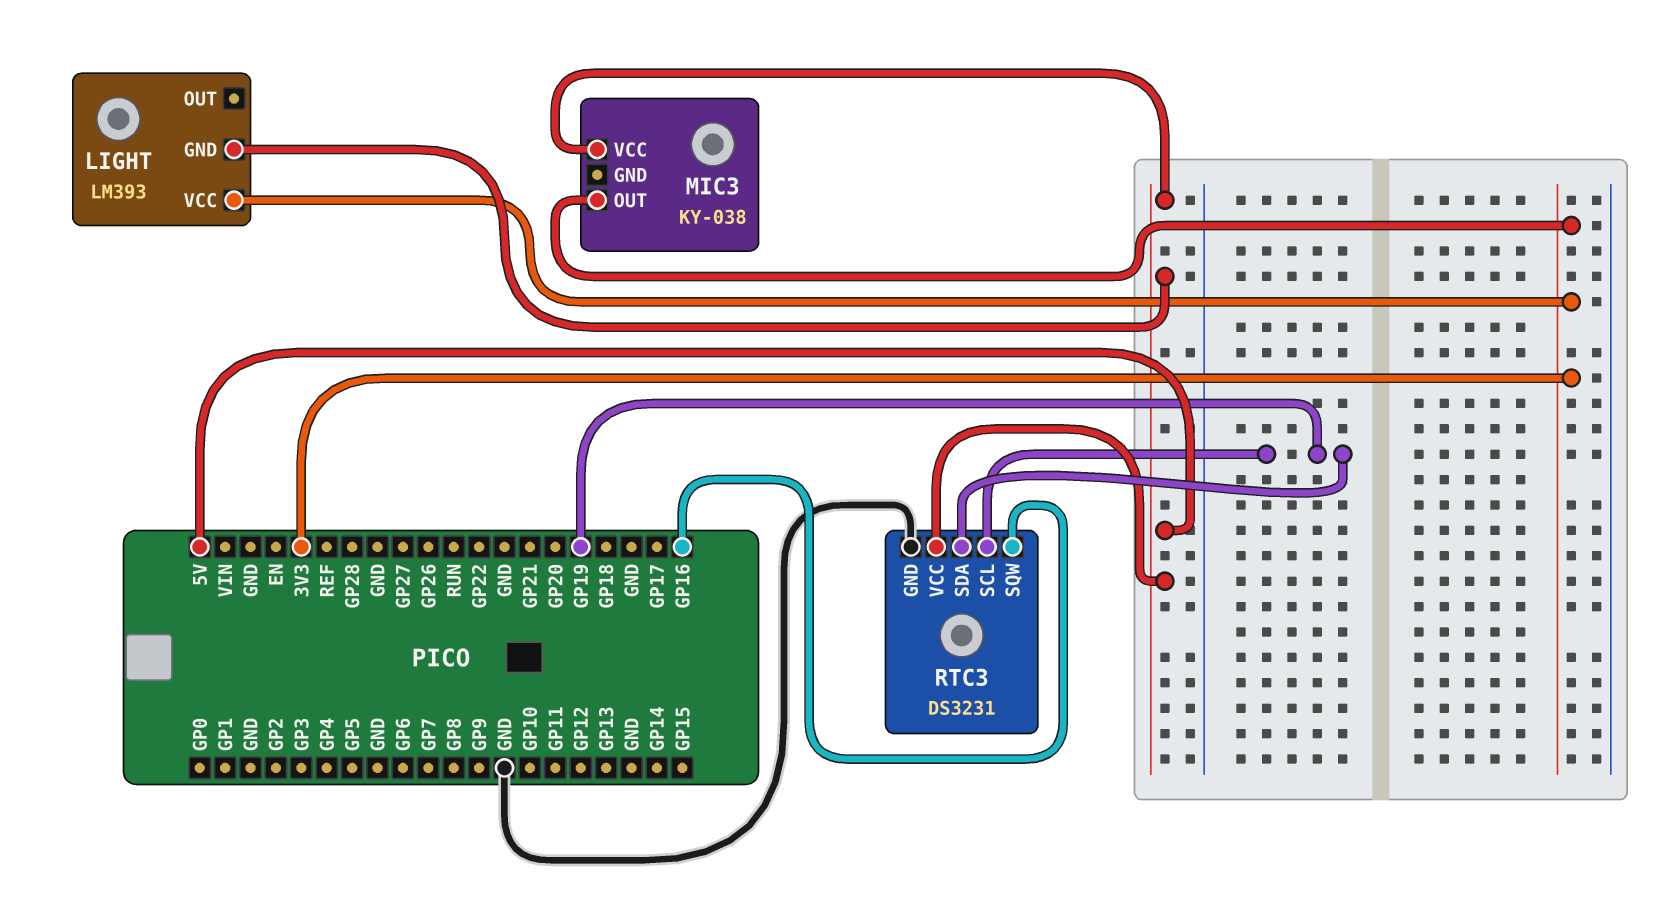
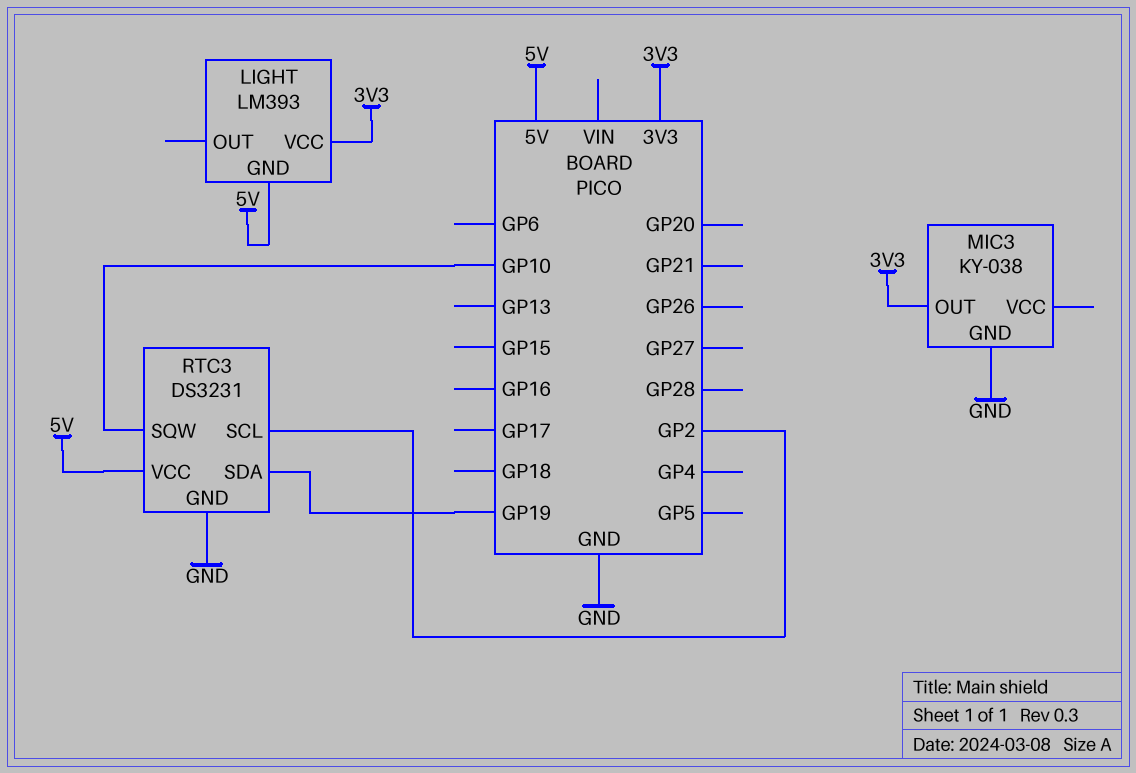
MIC3 pin GND: none -> GND
MIC3 pin VCC: 5V -> none
RTC3 pin SCL: GP19 -> GP2
RTC3 pin SQW: GP16 -> GP10

